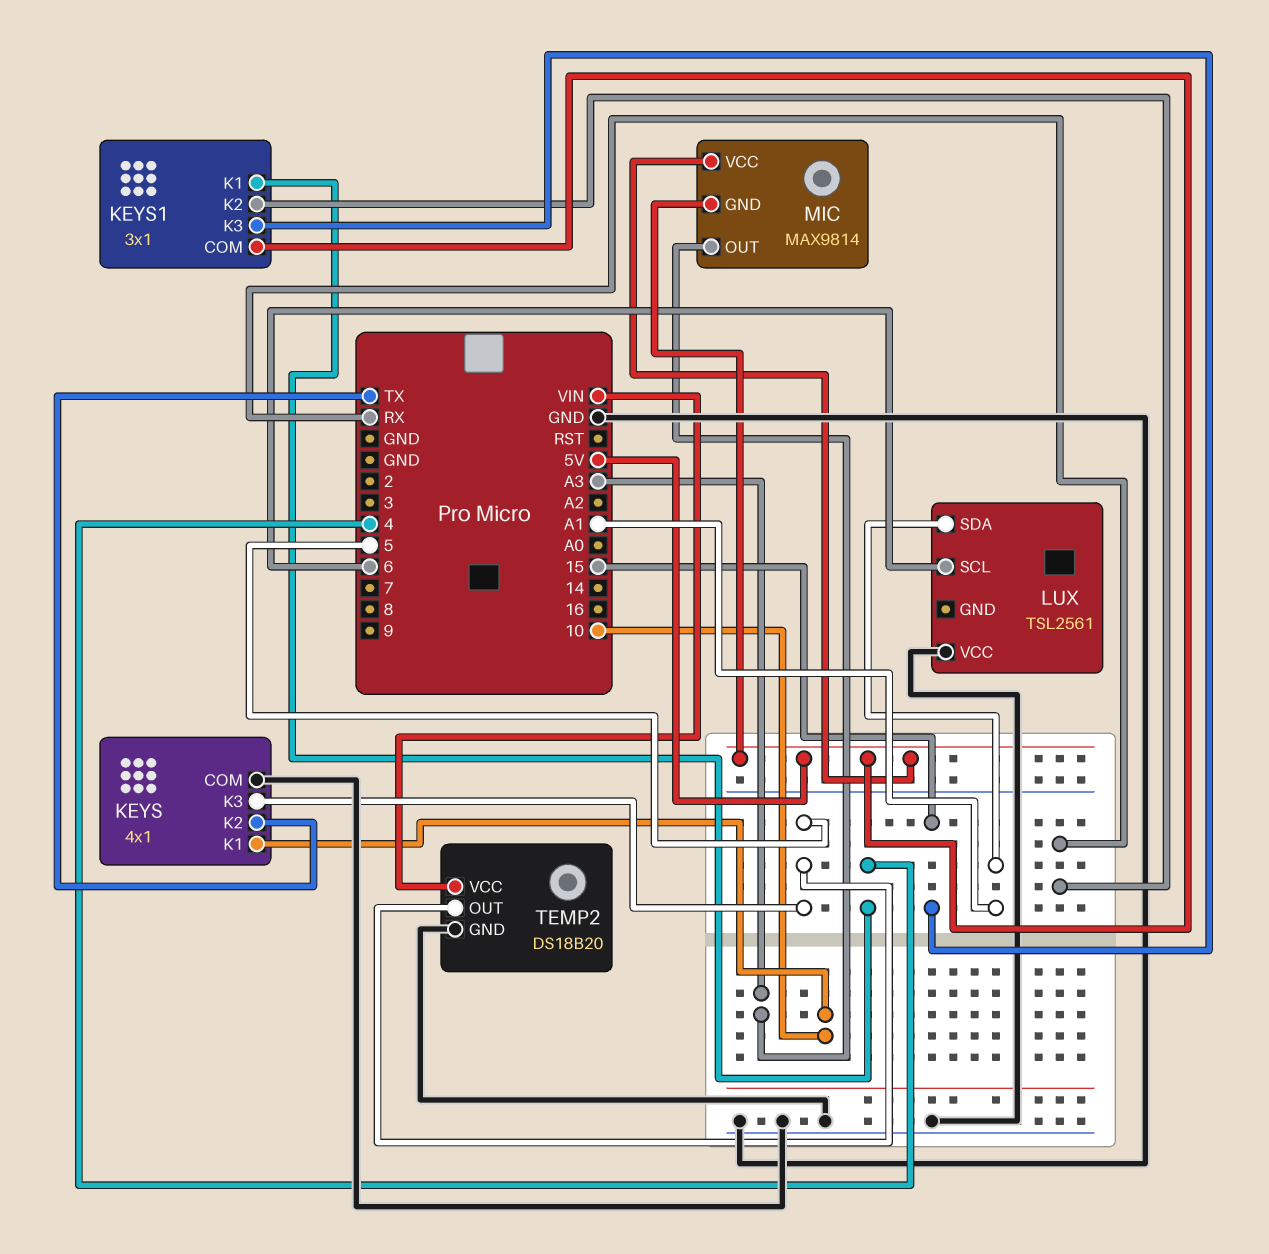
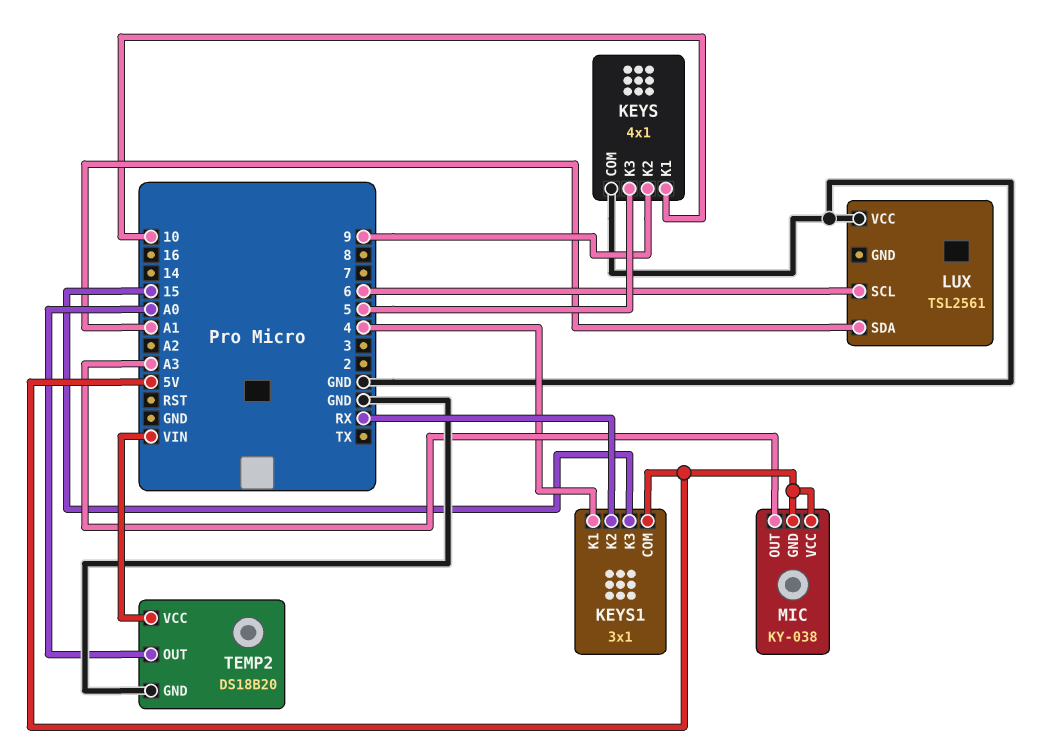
KEYS pin K2: TX -> 9
MIC: MAX9814 -> KY-038
TEMP2 pin OUT: 5 -> A0

